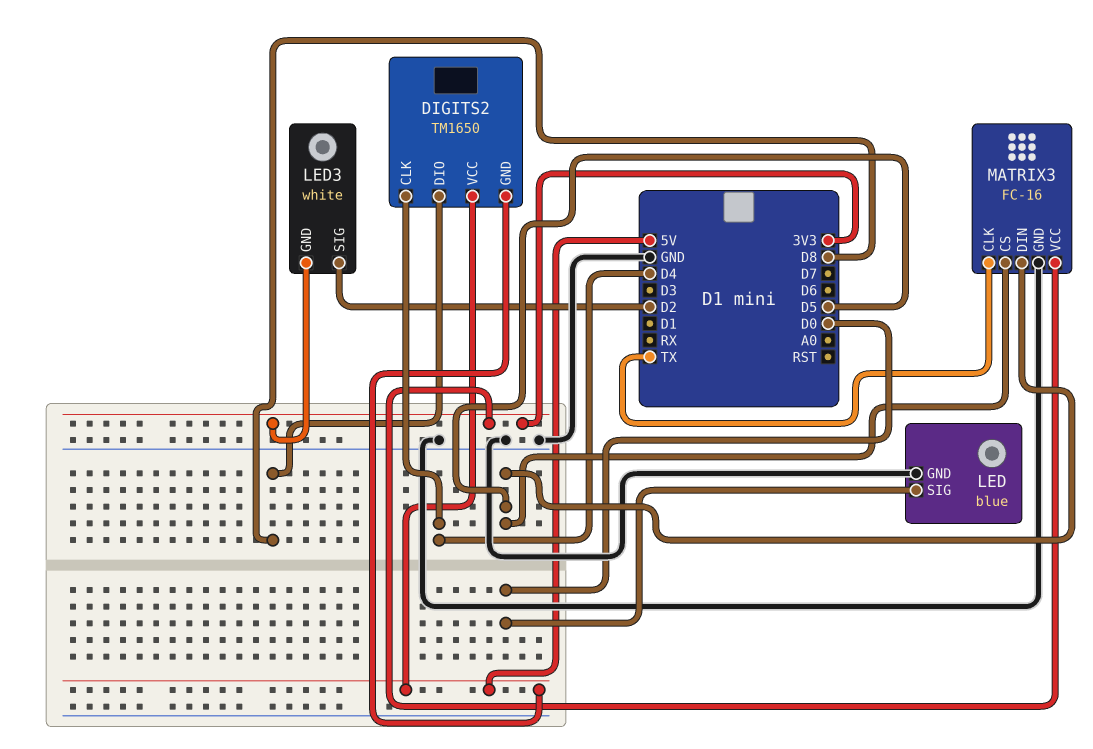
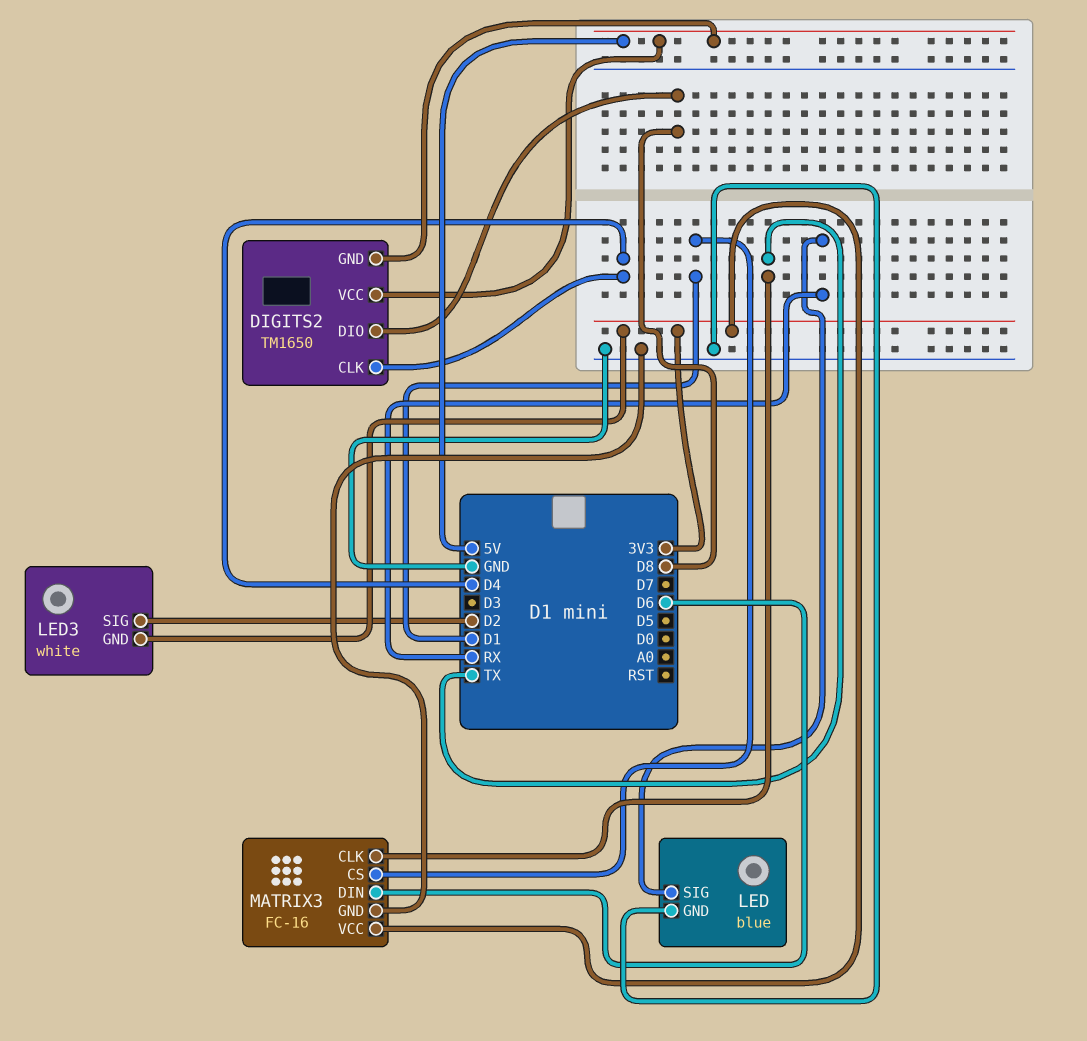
LED pin SIG: D0 -> RX
MATRIX3 pin CS: D5 -> D1
MATRIX3 pin DIN: D5 -> D6

